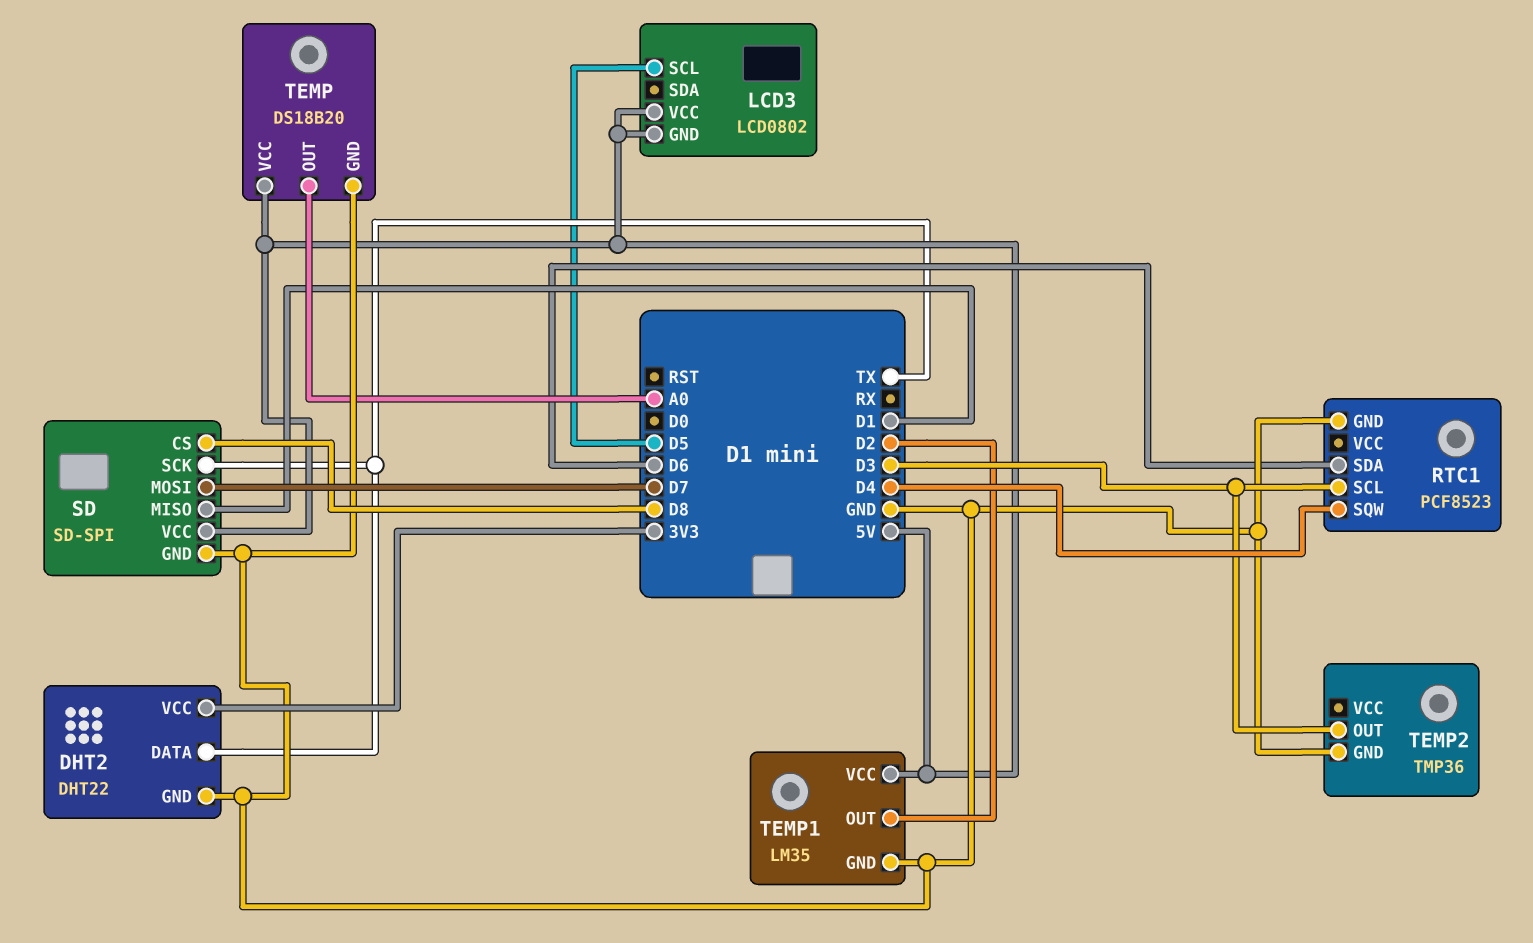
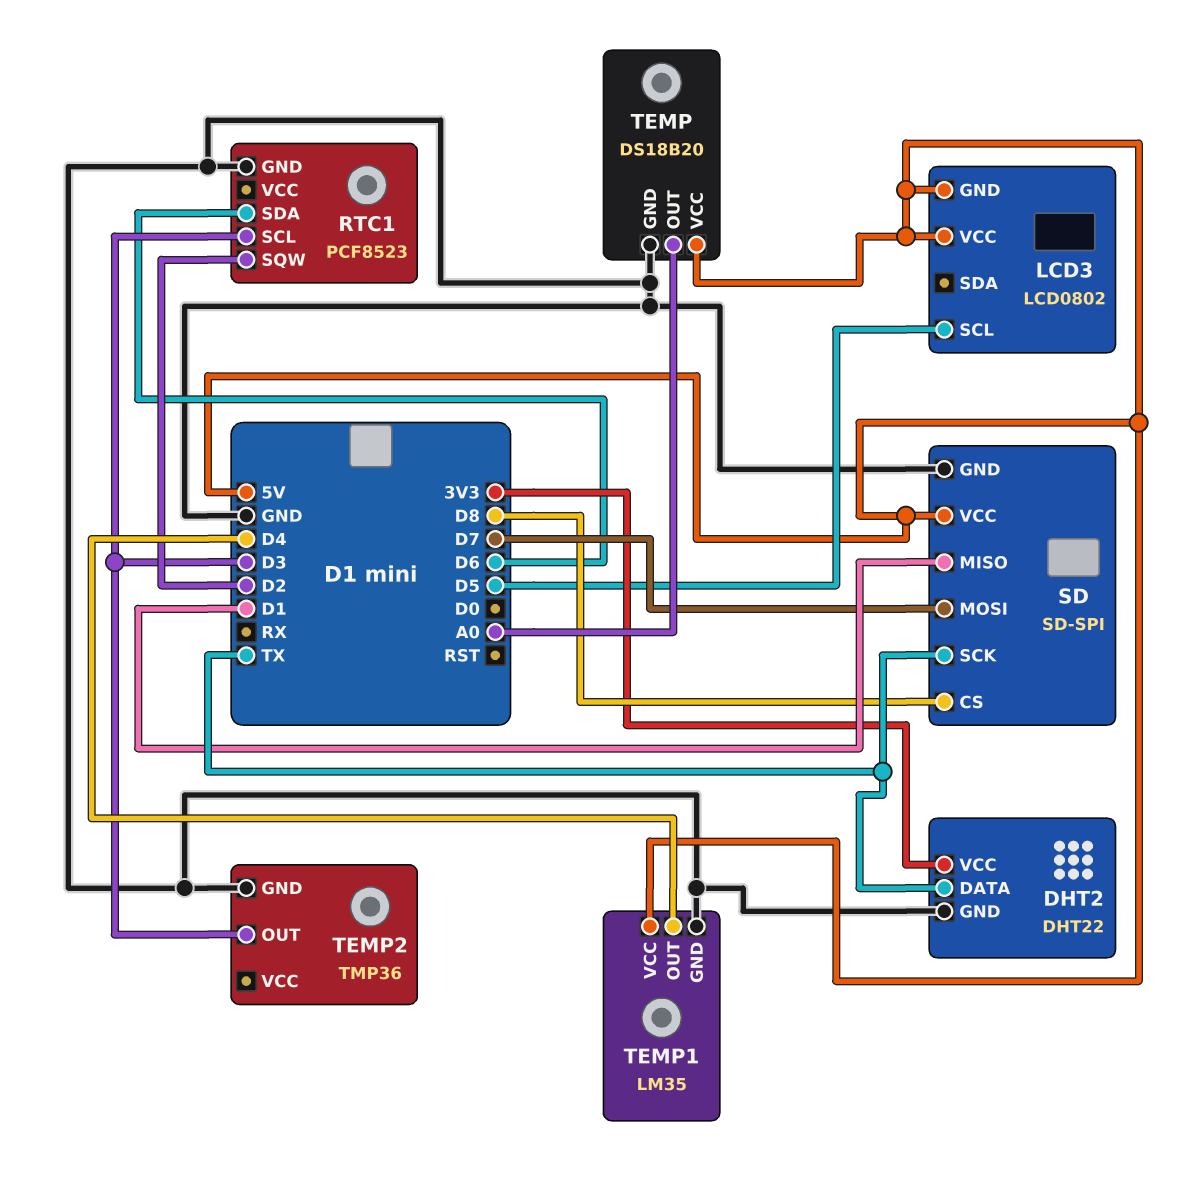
RTC1 pin SQW: D4 -> D2
TEMP1 pin OUT: D2 -> D4

